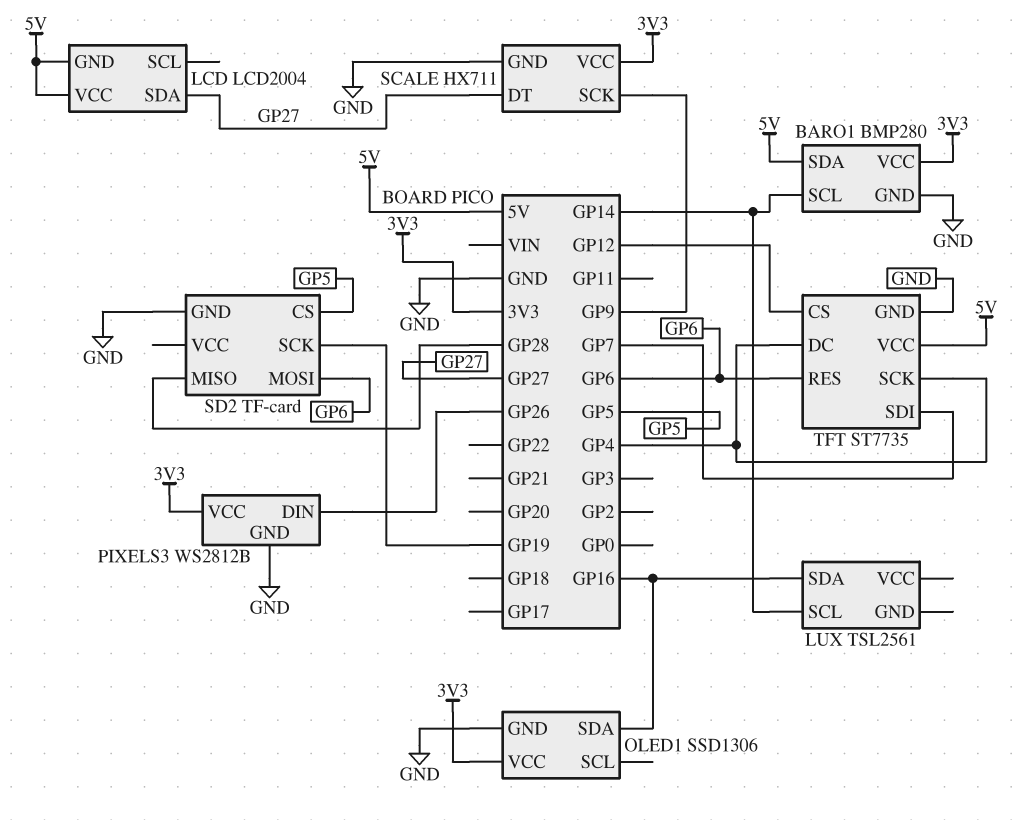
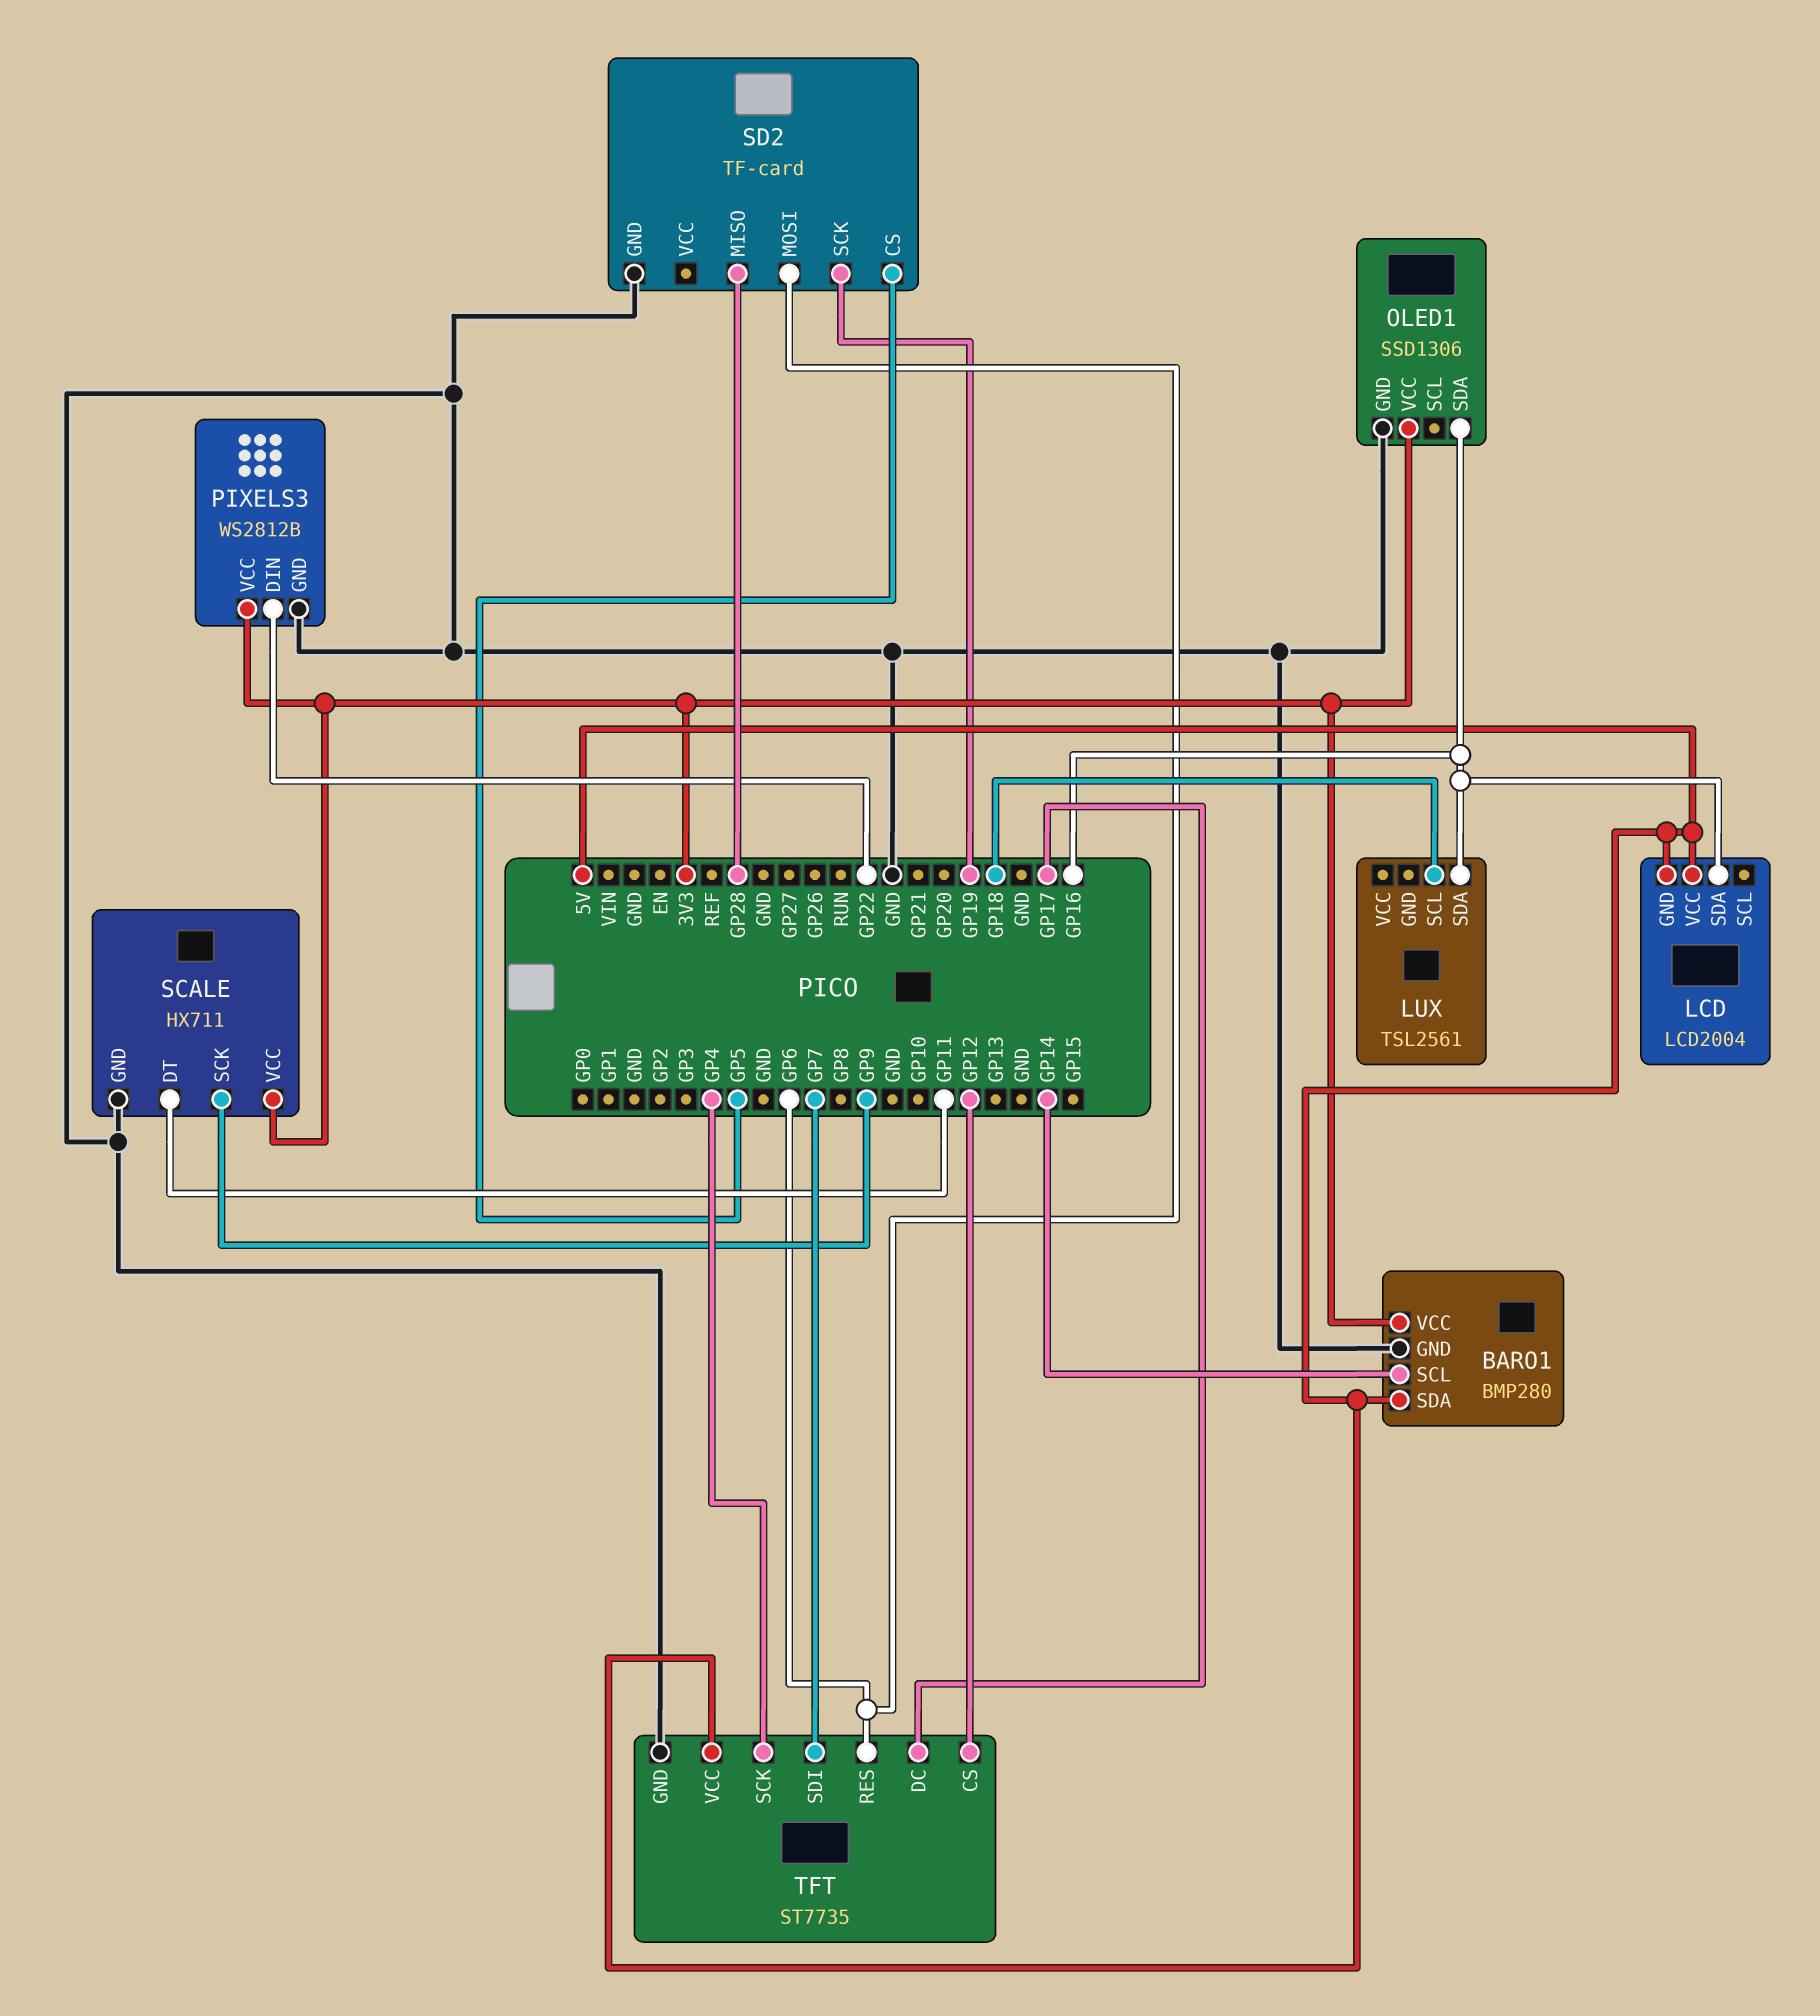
LCD pin SDA: GP27 -> GP16
LUX pin SCL: GP14 -> GP18
PIXELS3 pin DIN: GP26 -> GP22
SCALE pin DT: GP27 -> GP11
TFT pin DC: GP4 -> GP17

